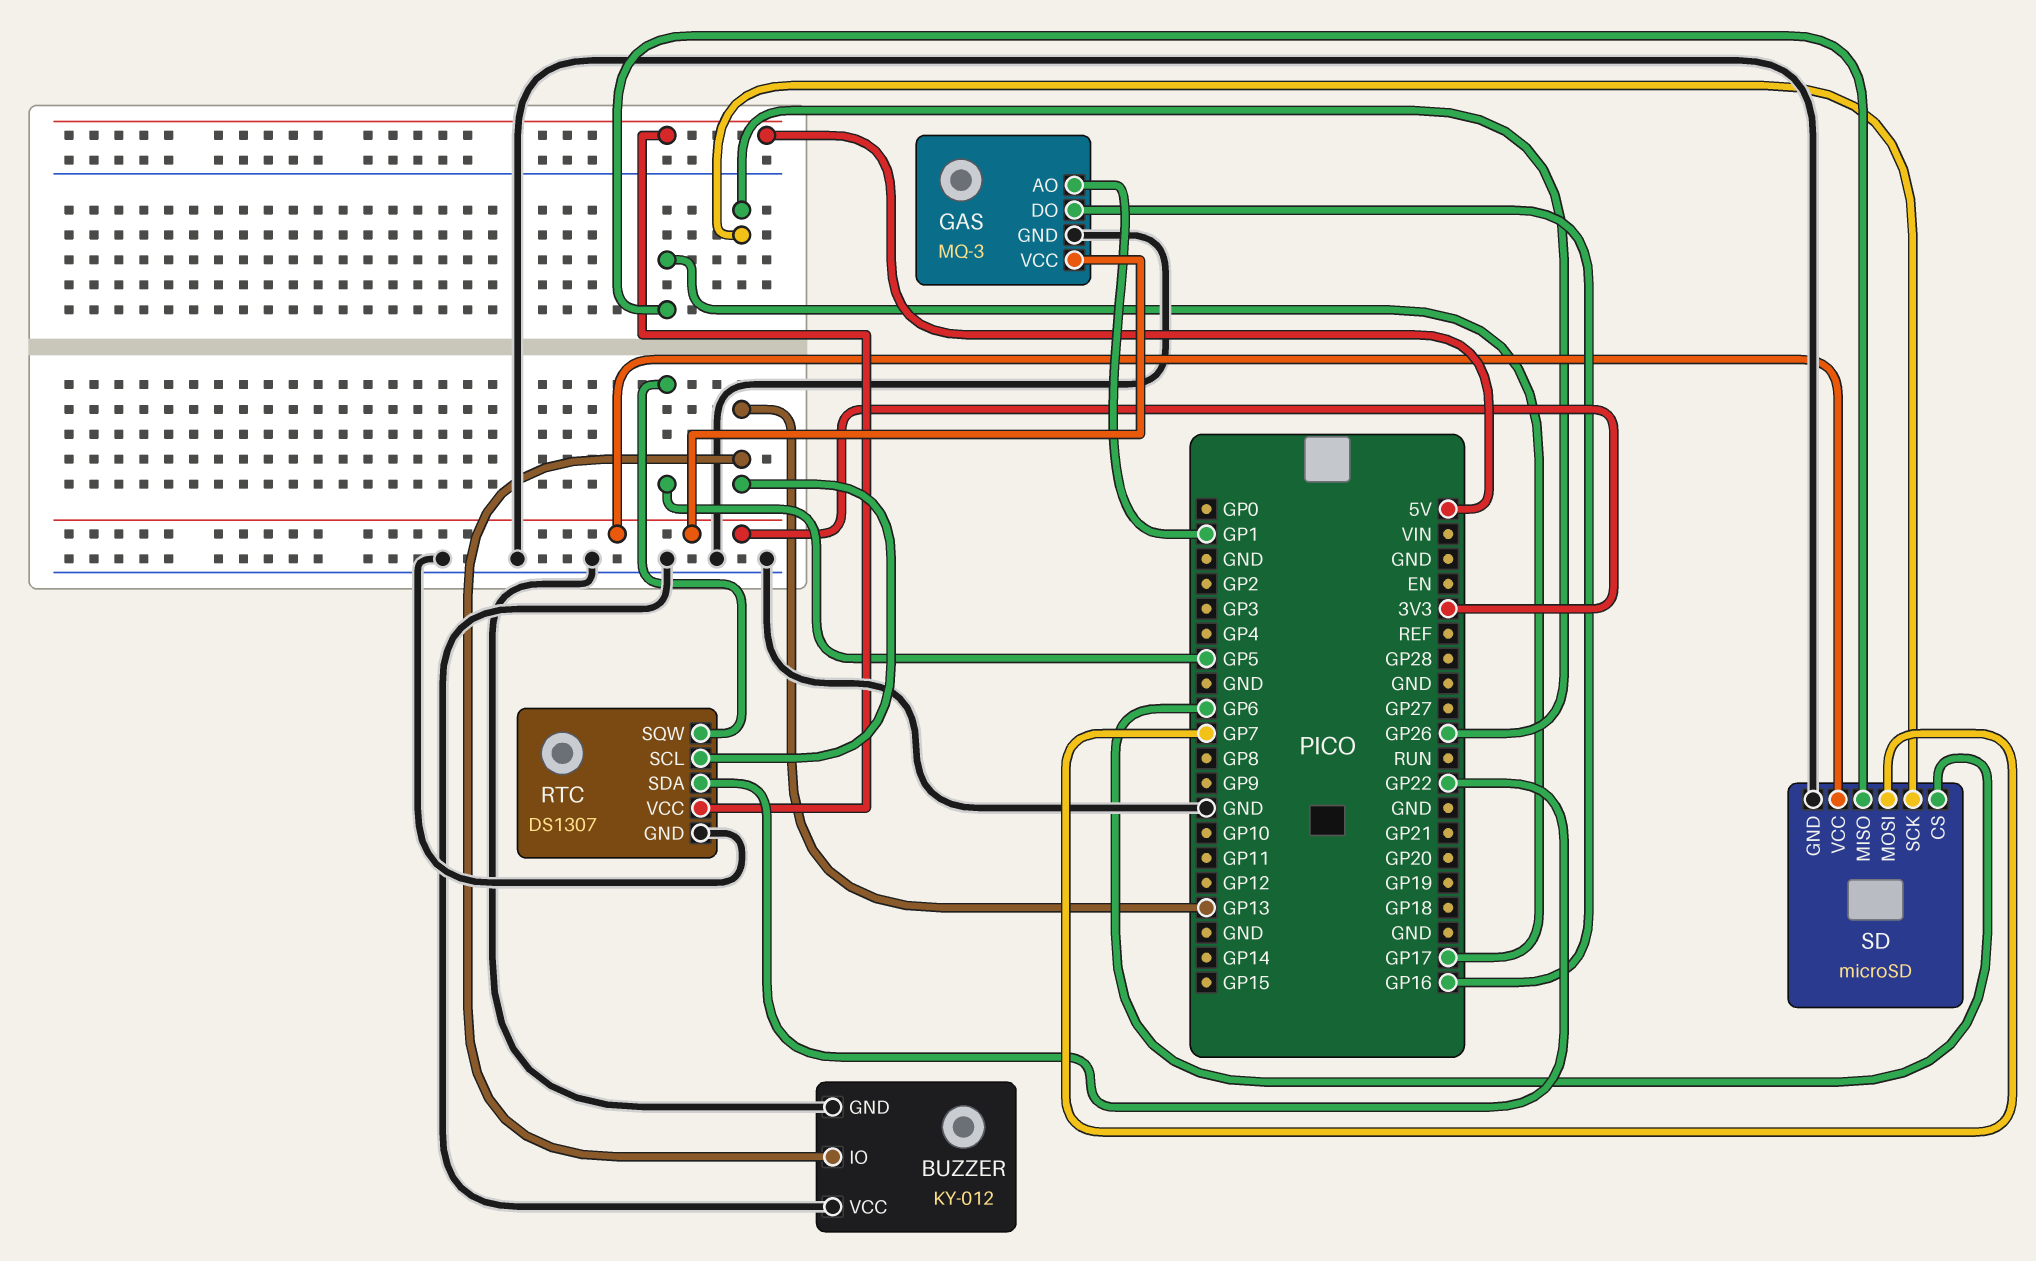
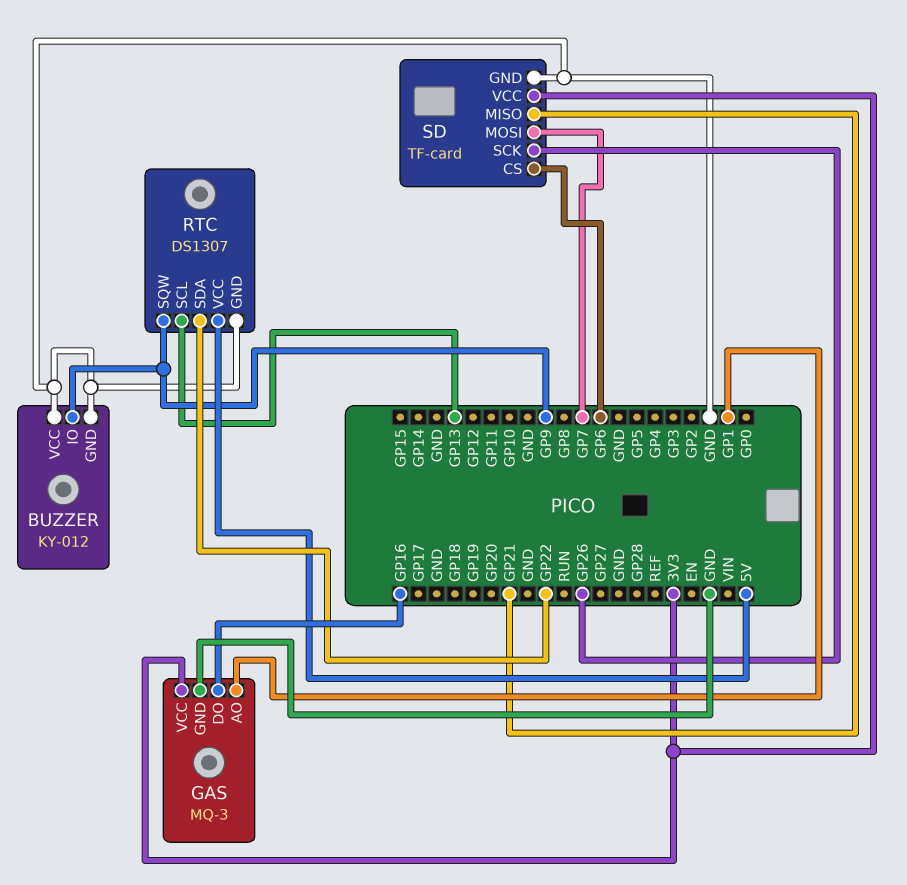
BUZZER pin IO: GP13 -> GP9
RTC pin SQW: GP5 -> GP9
SD: microSD -> TF-card
SD pin MISO: GP17 -> GP21

